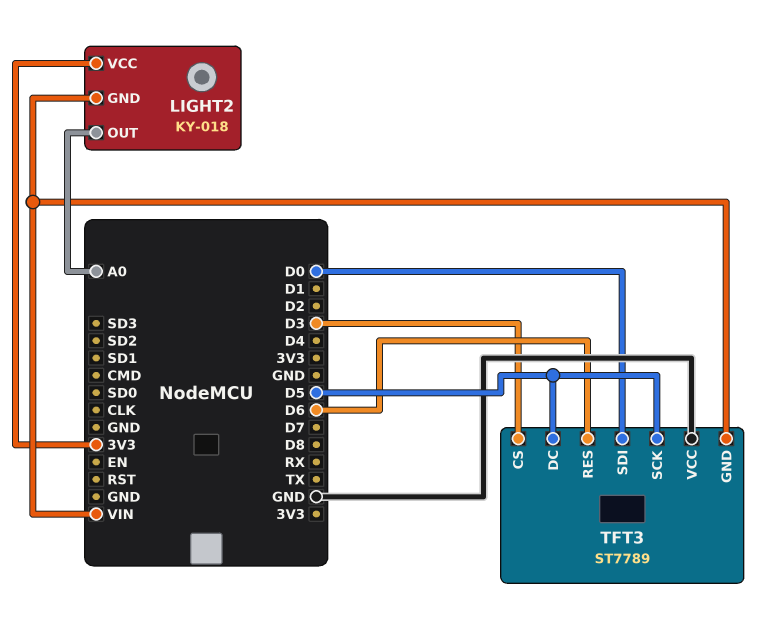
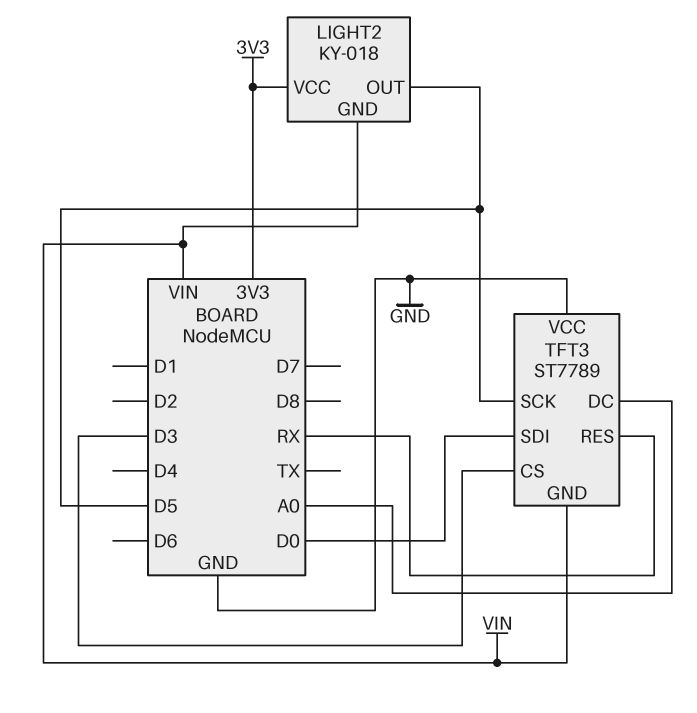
LIGHT2 pin OUT: A0 -> D5
TFT3 pin DC: D5 -> A0
TFT3 pin RES: D6 -> RX

